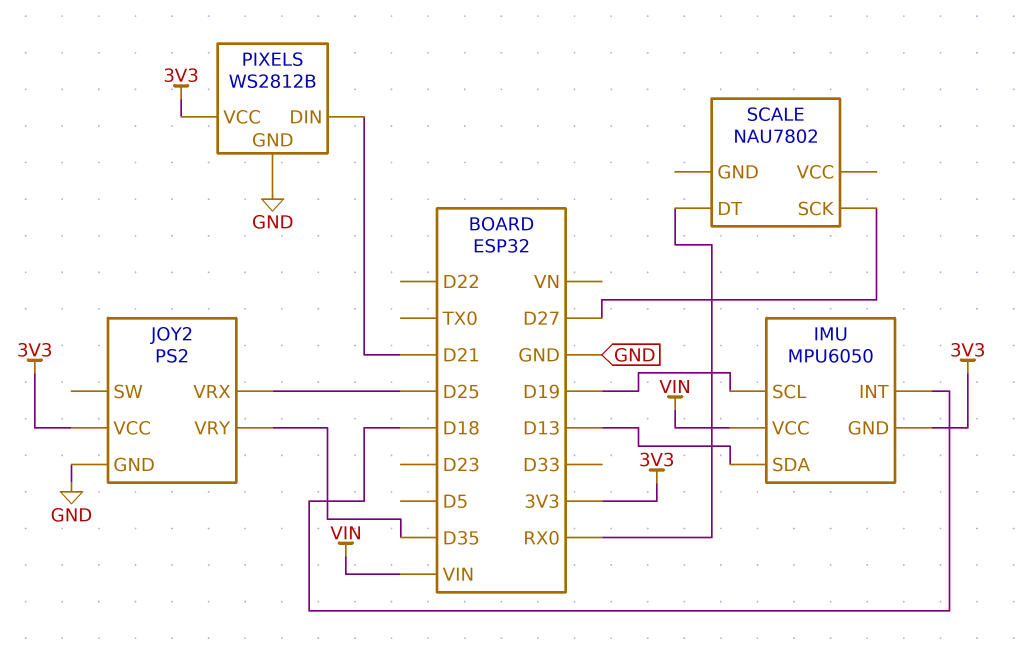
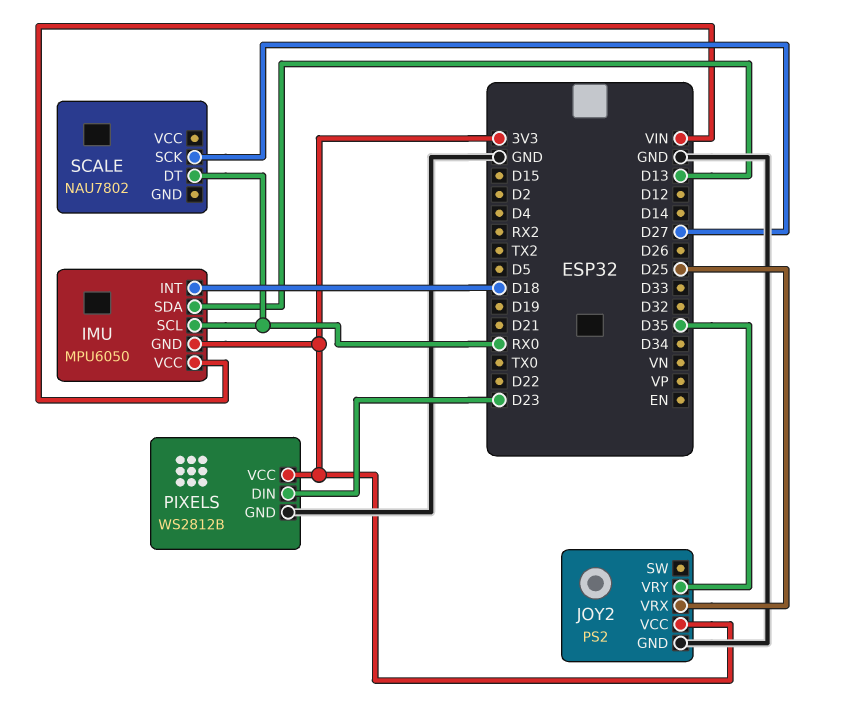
IMU pin SCL: D19 -> RX0
PIXELS pin DIN: D21 -> D23

